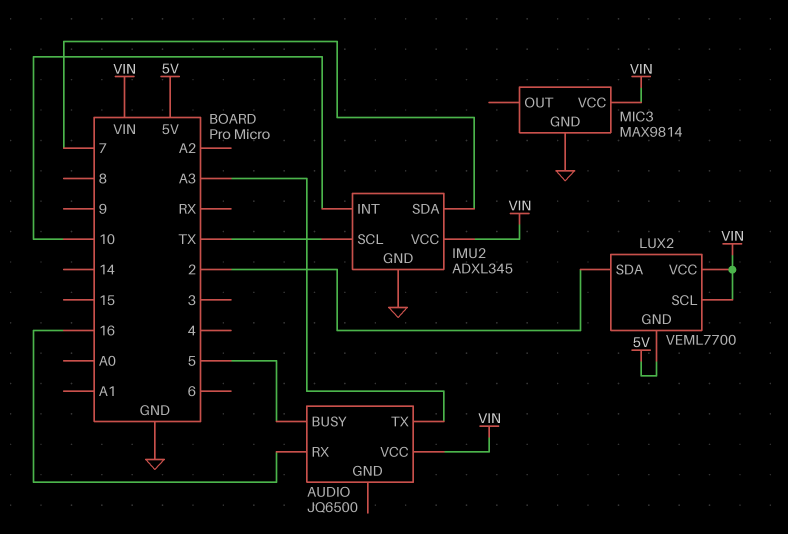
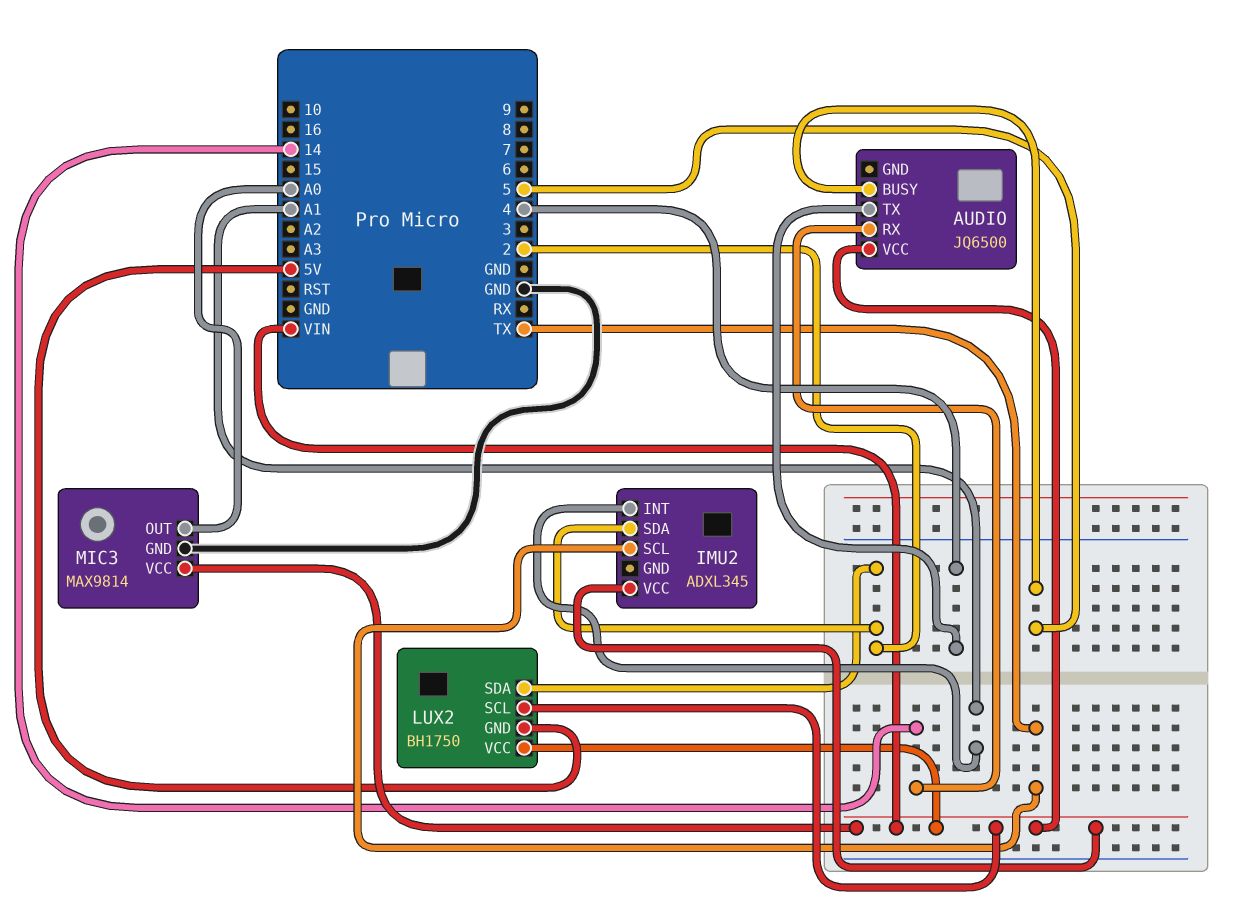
AUDIO pin RX: 16 -> 14
AUDIO pin TX: A3 -> 4
IMU2 pin GND: GND -> none
IMU2 pin INT: 10 -> A1
IMU2 pin SDA: 7 -> 2
LUX2: VEML7700 -> BH1750
MIC3 pin OUT: none -> A0

